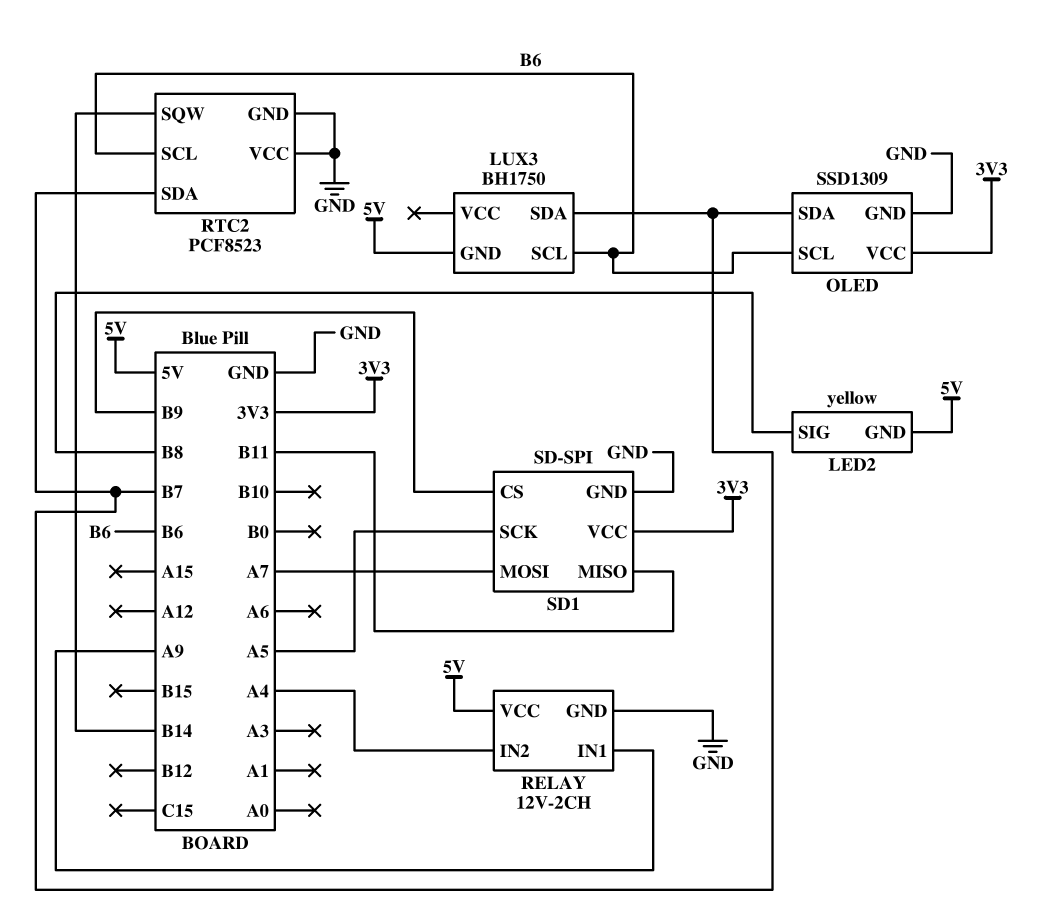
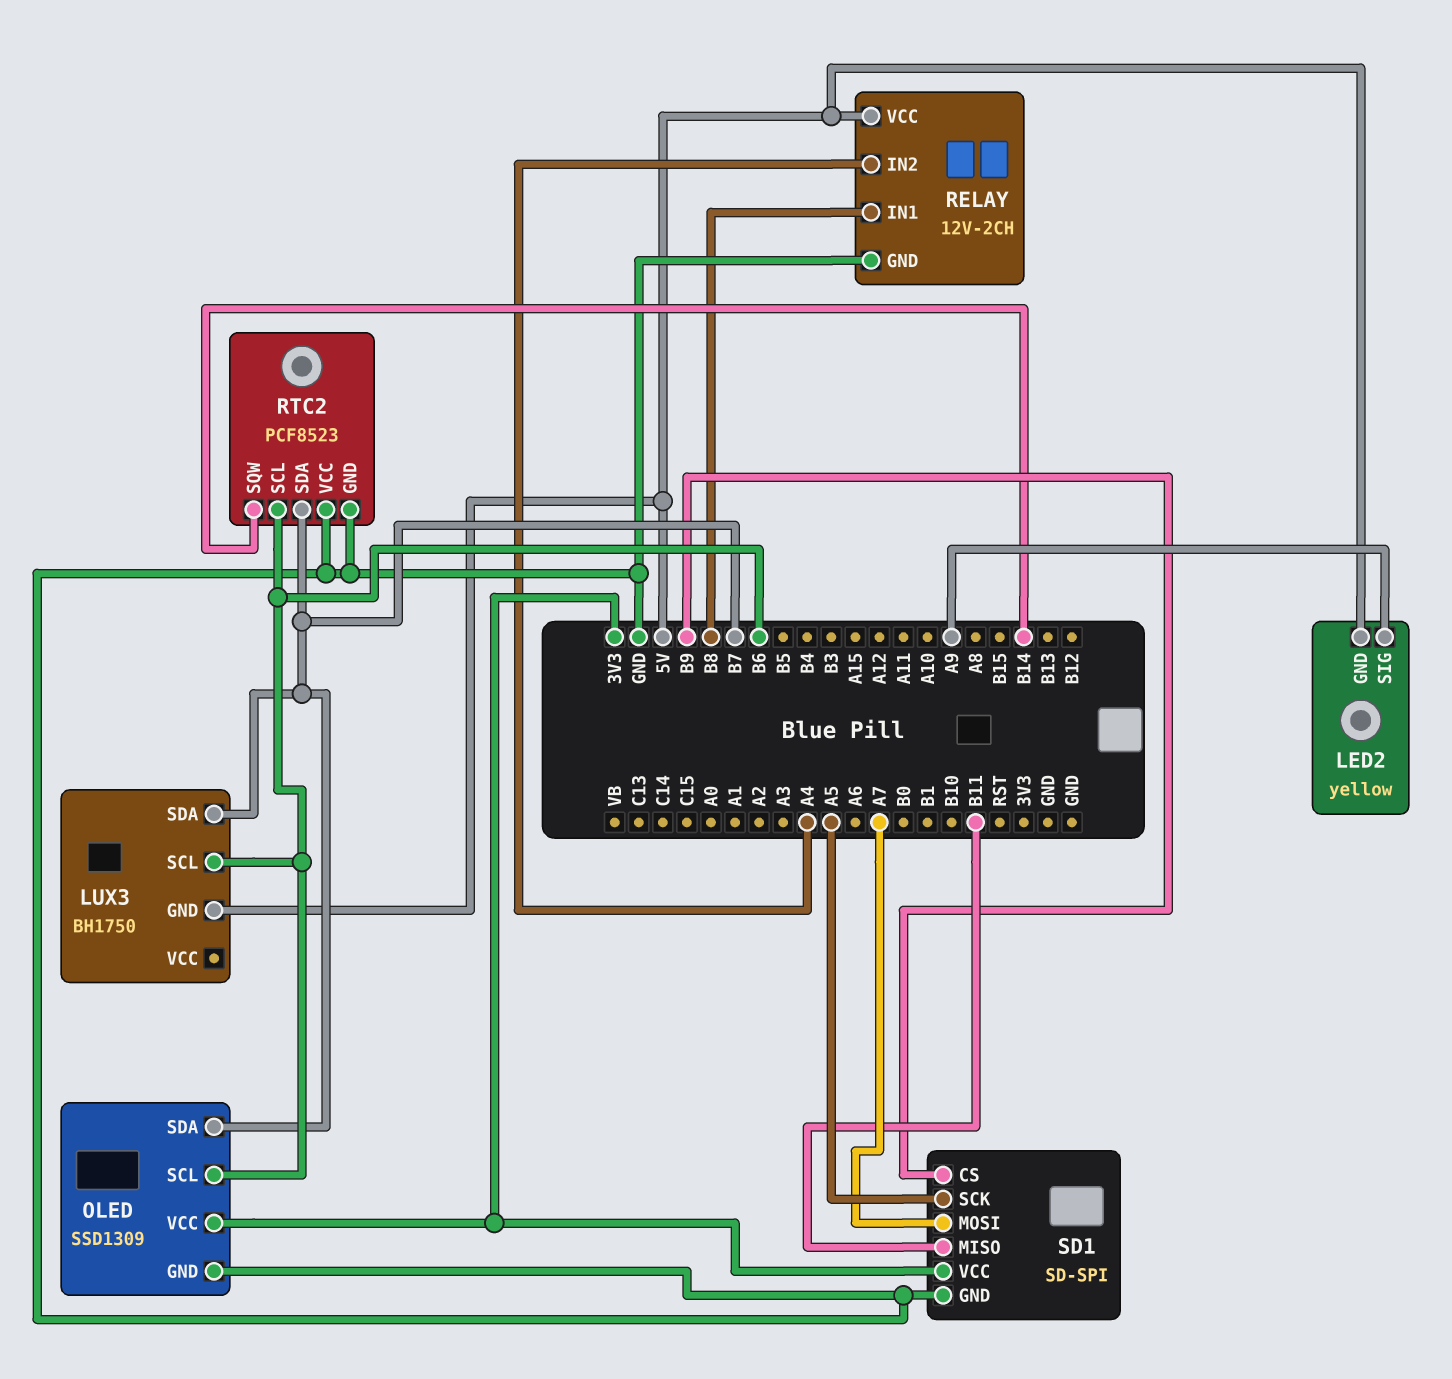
LED2 pin SIG: B8 -> A9
RELAY pin IN1: A9 -> B8

